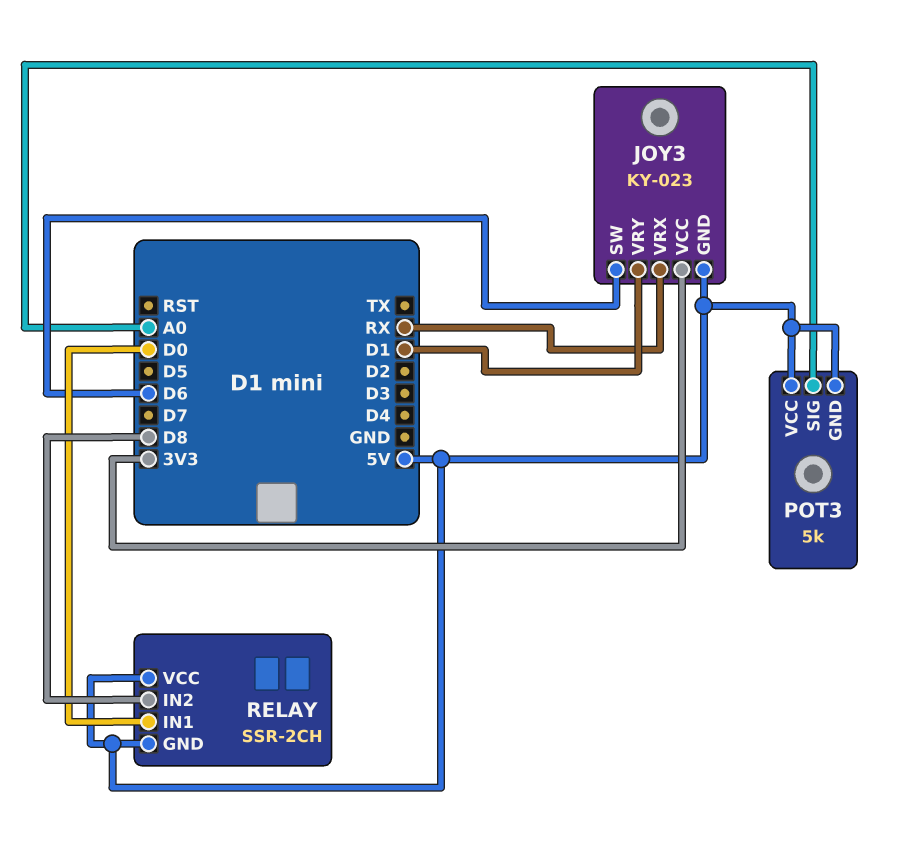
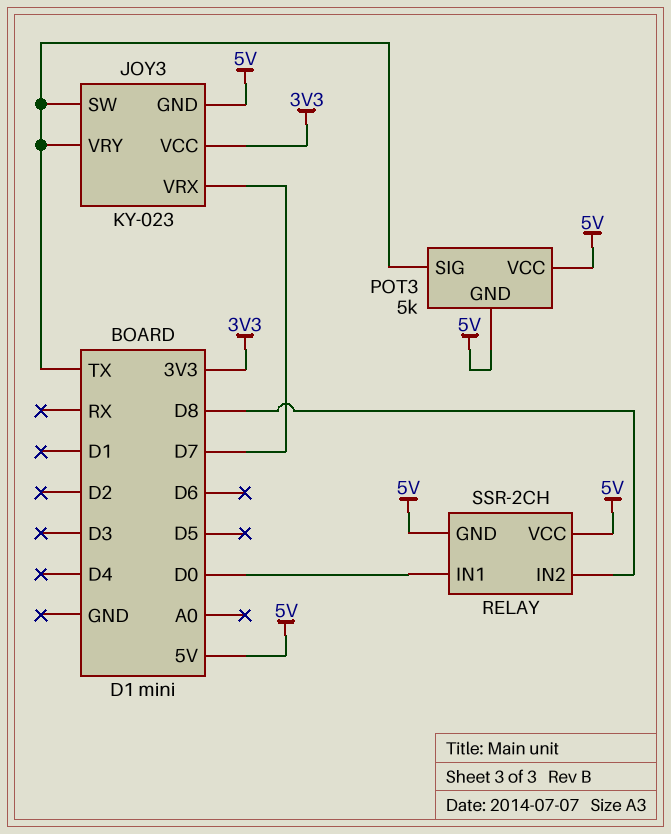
JOY3 pin SW: D6 -> TX
JOY3 pin VRX: RX -> D7
JOY3 pin VRY: D1 -> TX
POT3 pin SIG: A0 -> TX

